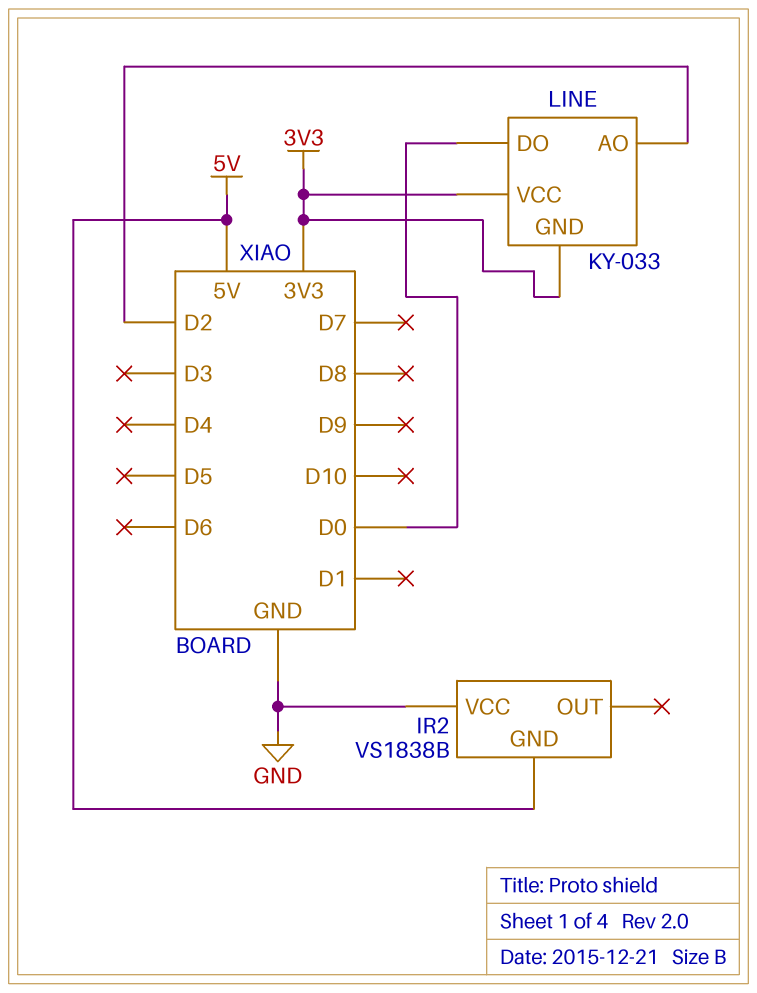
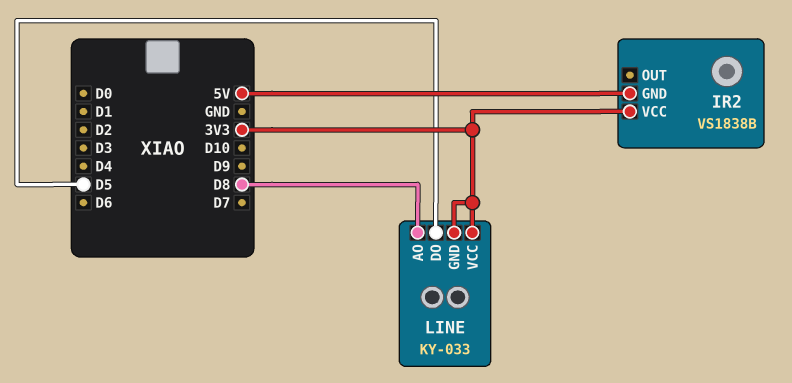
IR2 pin VCC: GND -> 3V3
LINE pin AO: D2 -> D8
LINE pin DO: D0 -> D5

